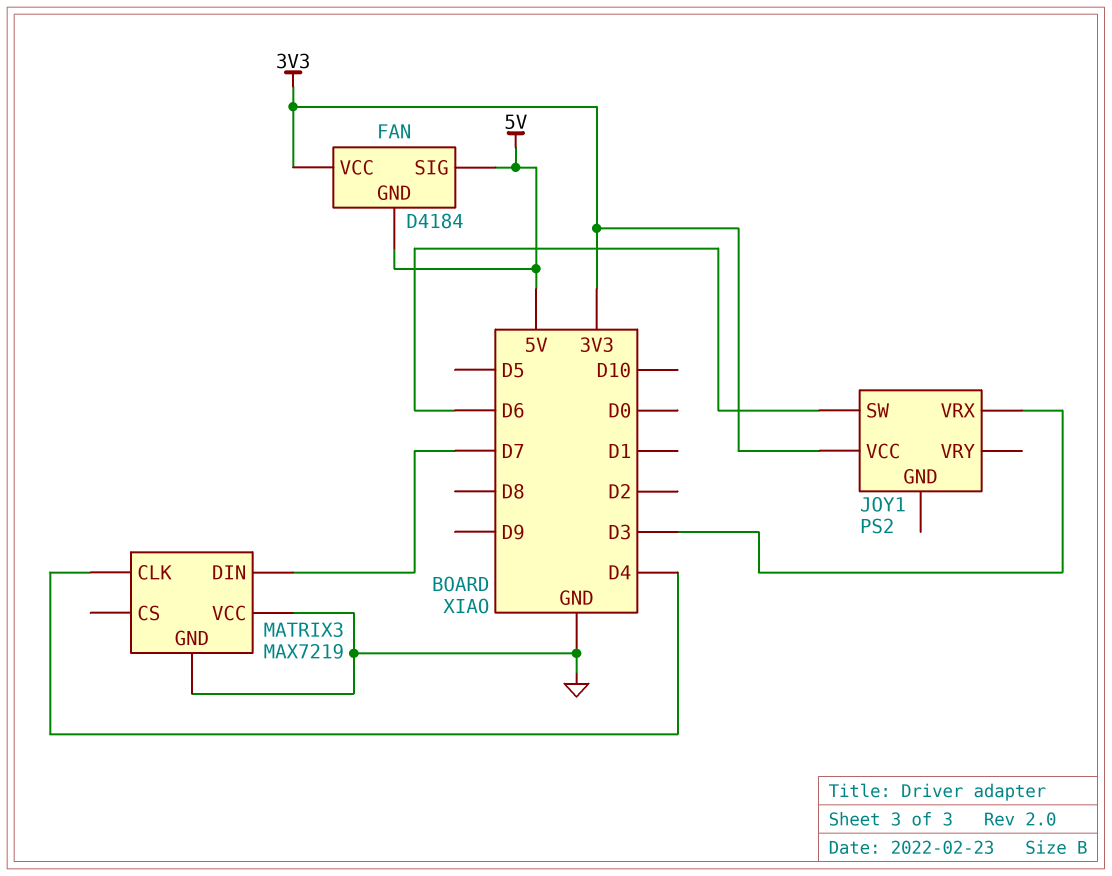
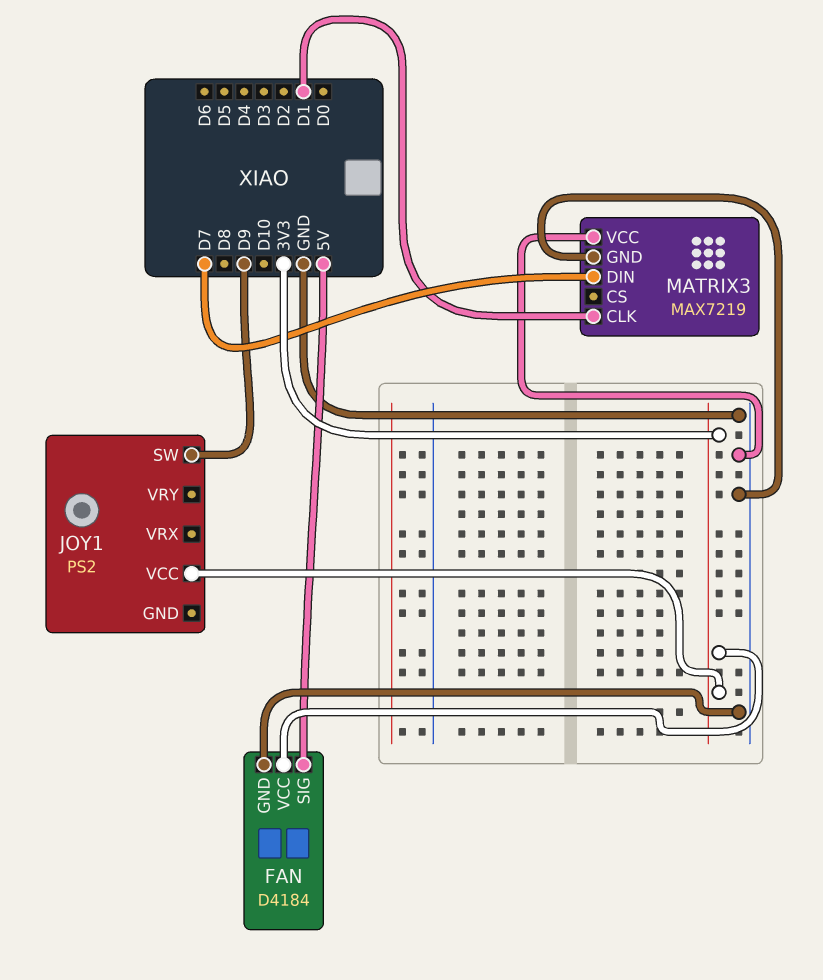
FAN pin GND: 5V -> GND
JOY1 pin SW: D6 -> D9
JOY1 pin VRX: D3 -> none
MATRIX3 pin CLK: D4 -> D1

